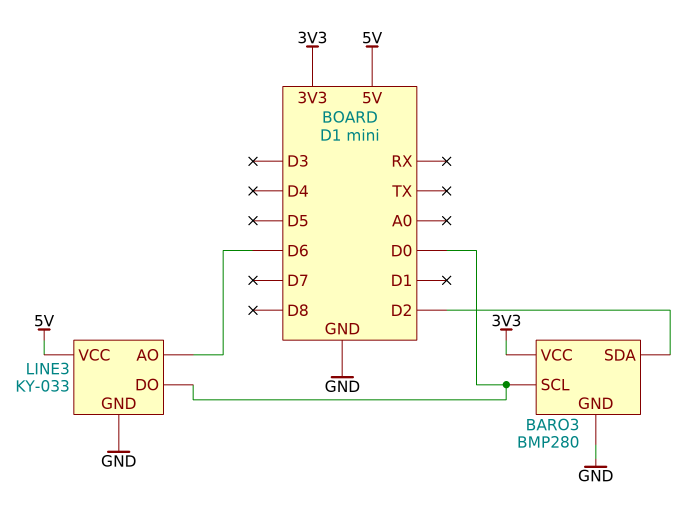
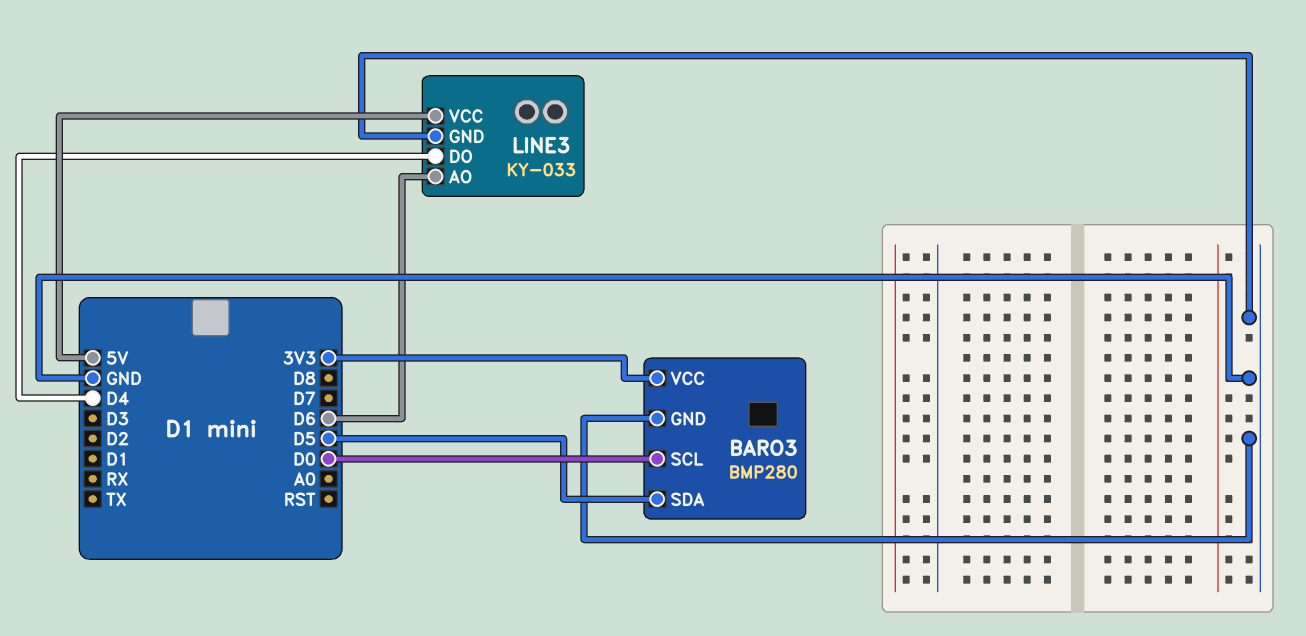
BARO3 pin SDA: D2 -> D5
LINE3 pin DO: D0 -> D4

